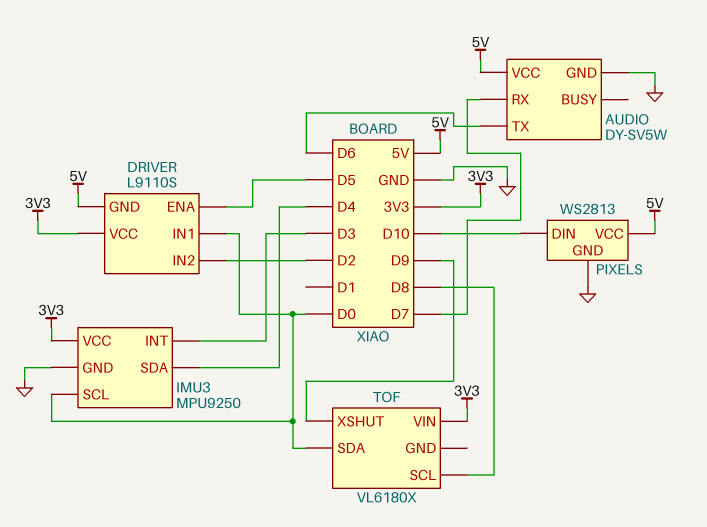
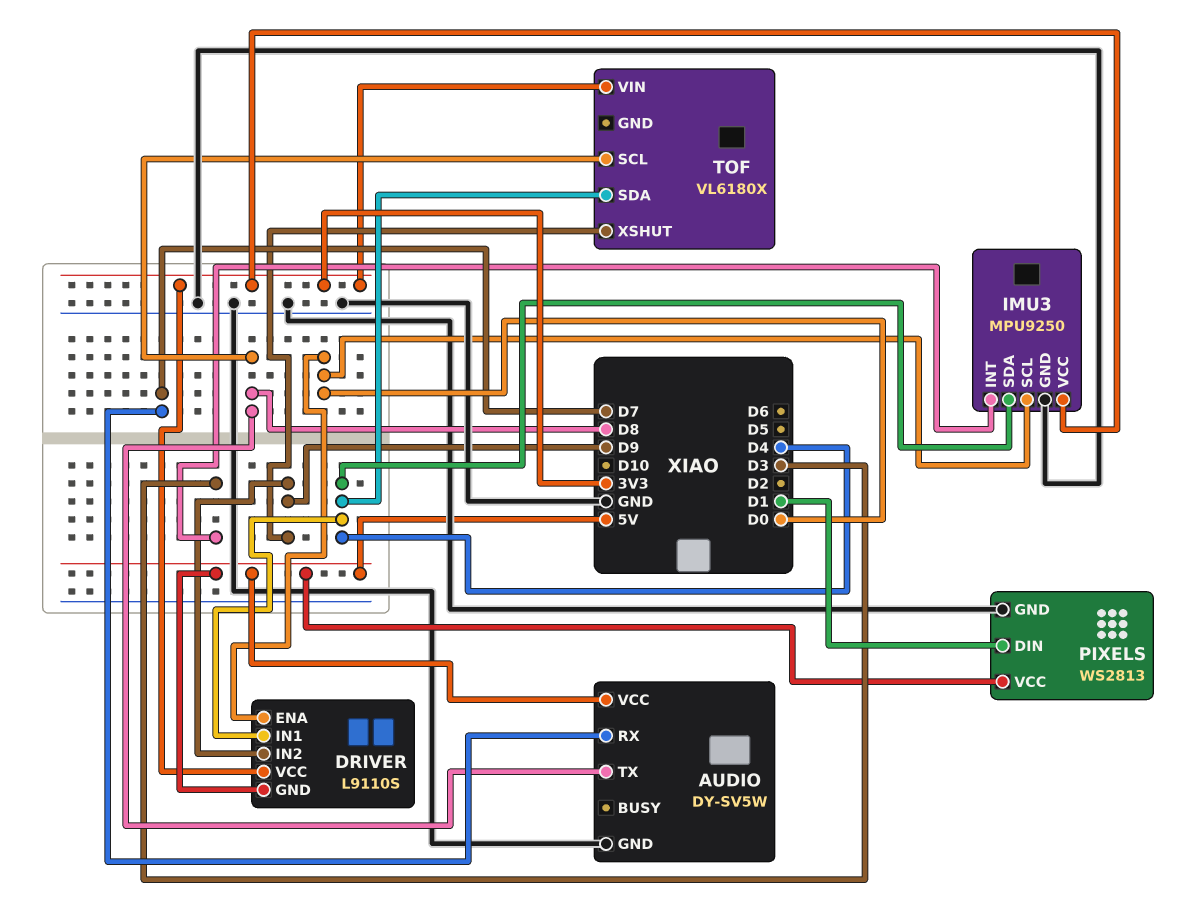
AUDIO pin TX: D6 -> D8
DRIVER pin ENA: D5 -> D0
DRIVER pin IN1: D0 -> D4
DRIVER pin IN2: D2 -> D9
PIXELS pin DIN: D10 -> D1
TOF pin SDA: D0 -> D4

